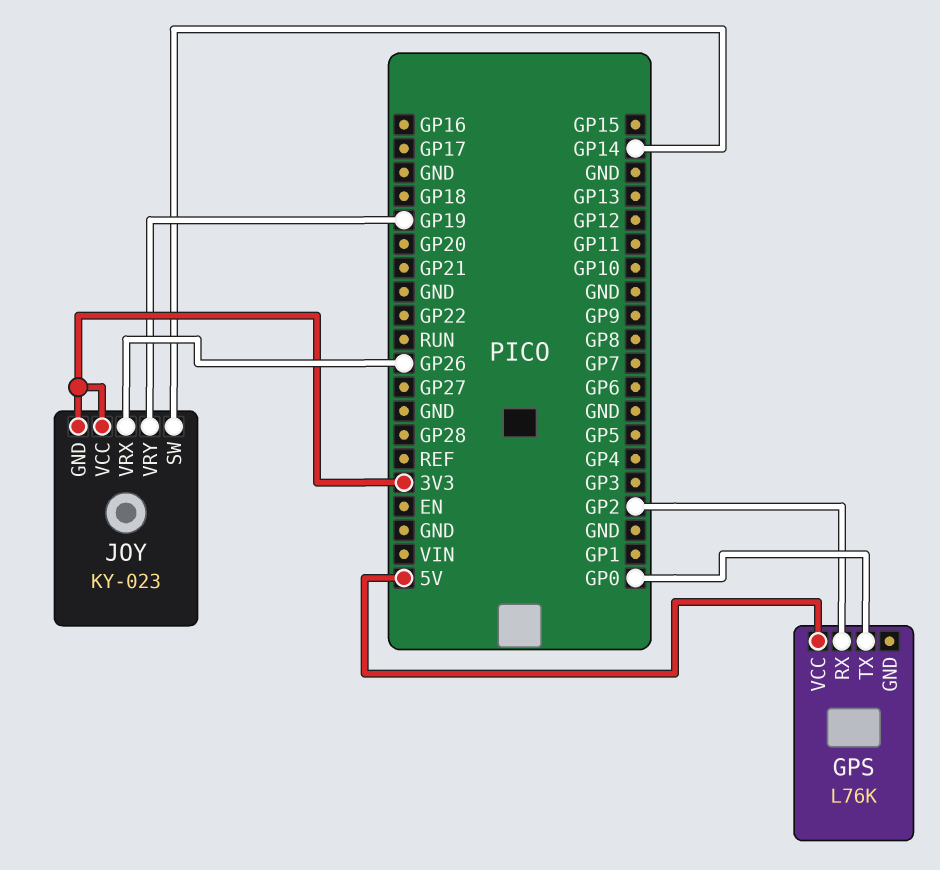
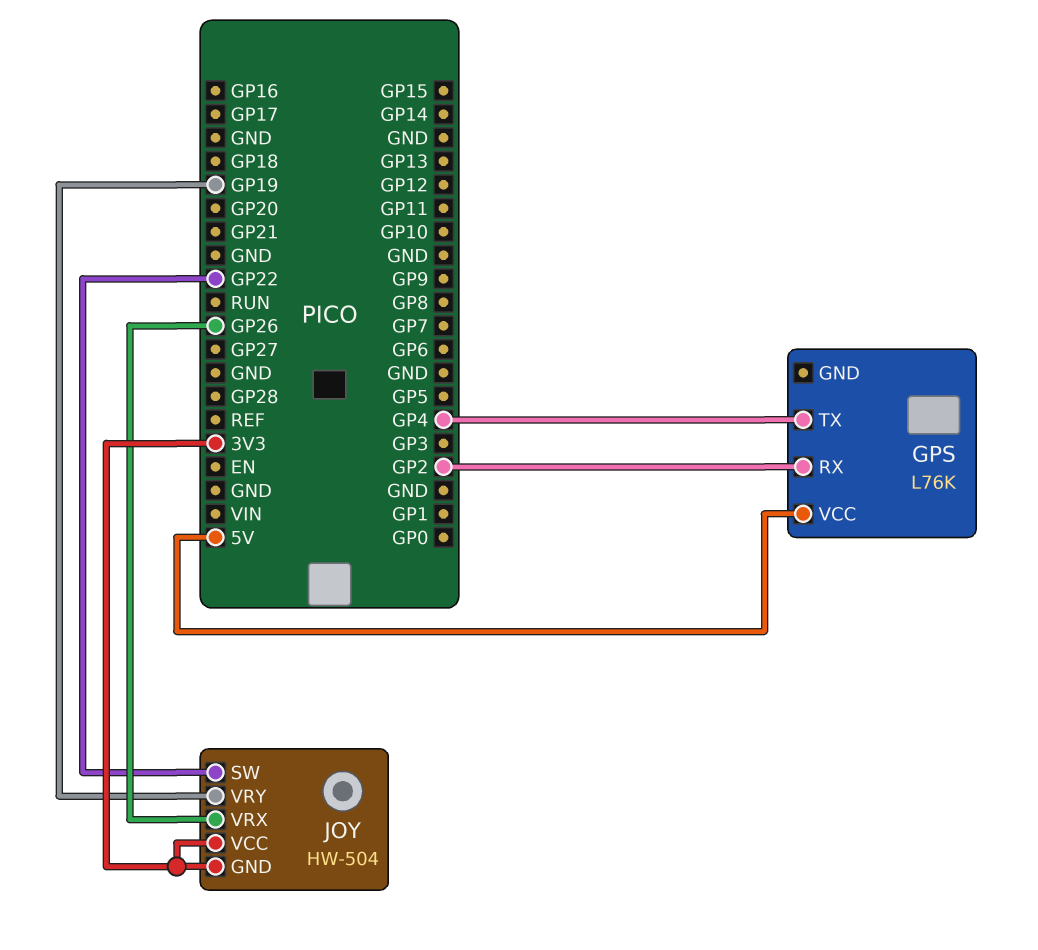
GPS pin TX: GP0 -> GP4
JOY: KY-023 -> HW-504
JOY pin SW: GP14 -> GP22

